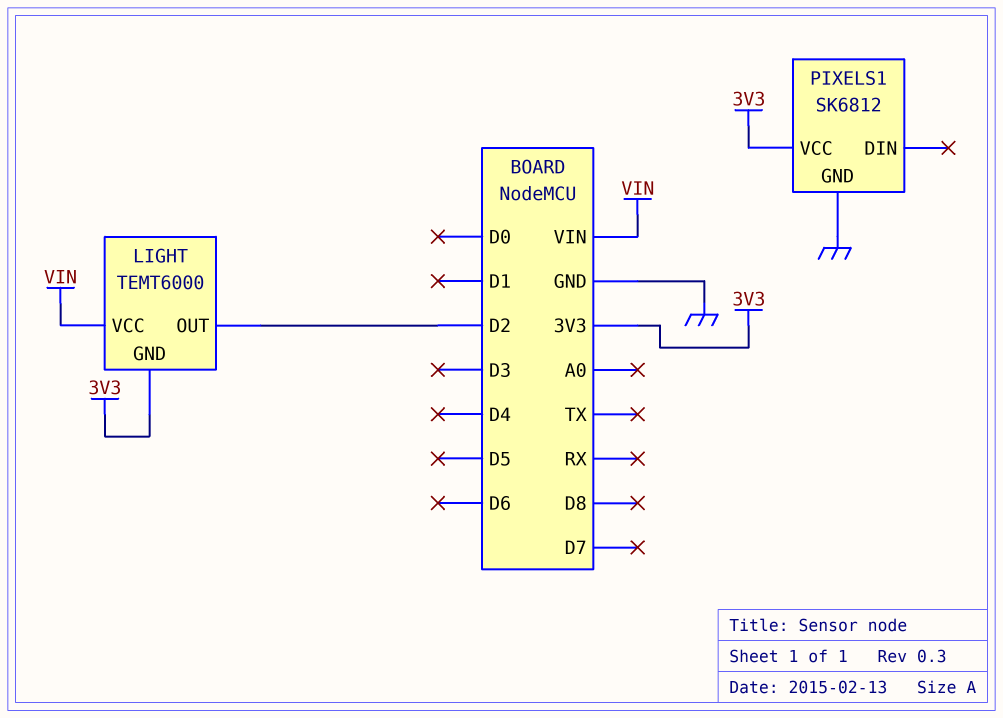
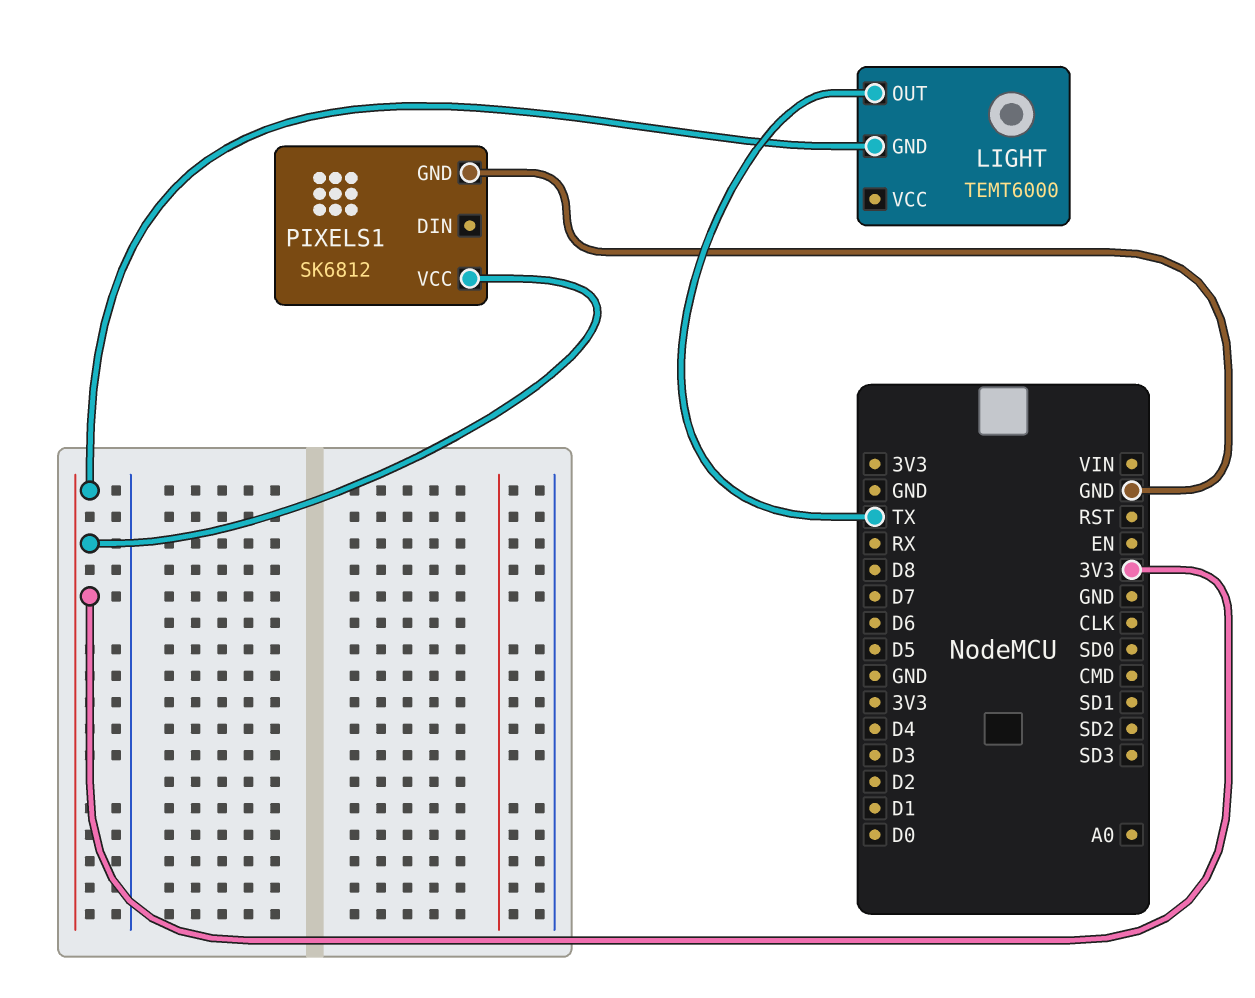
LIGHT pin OUT: D2 -> TX
LIGHT pin VCC: VIN -> none

